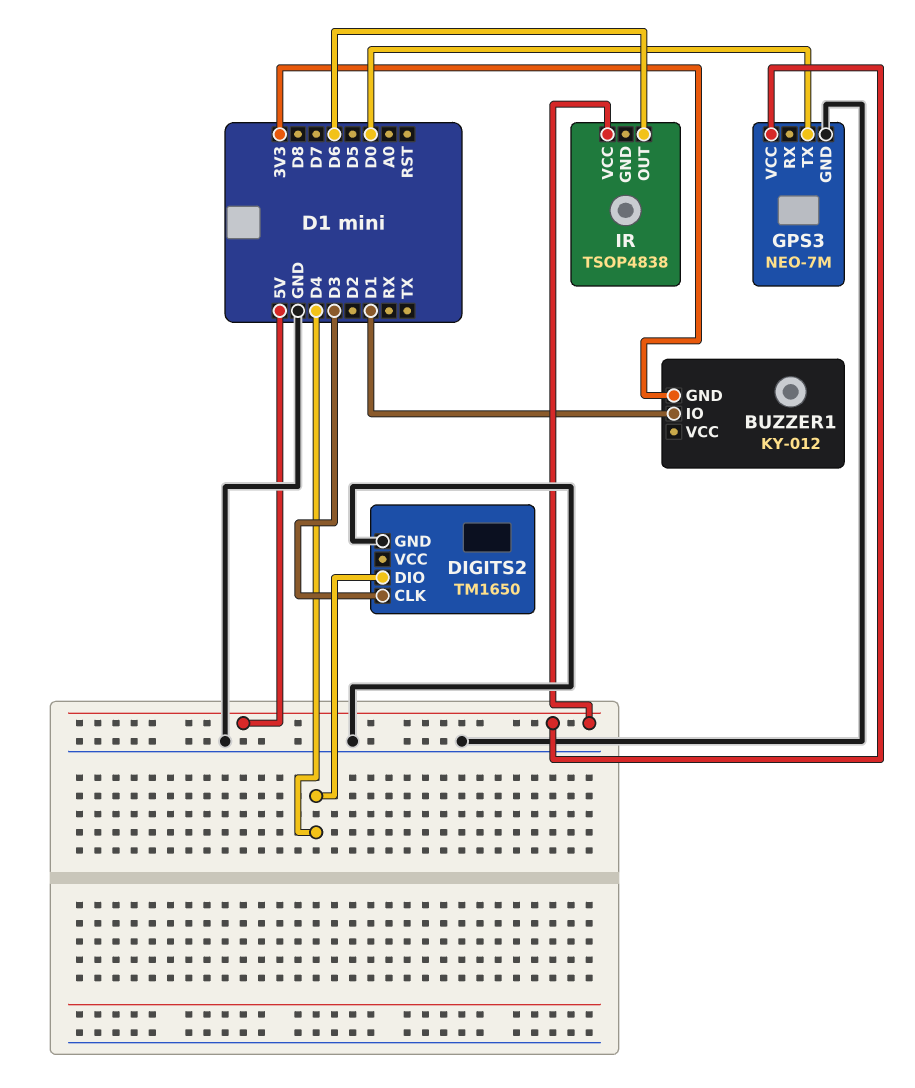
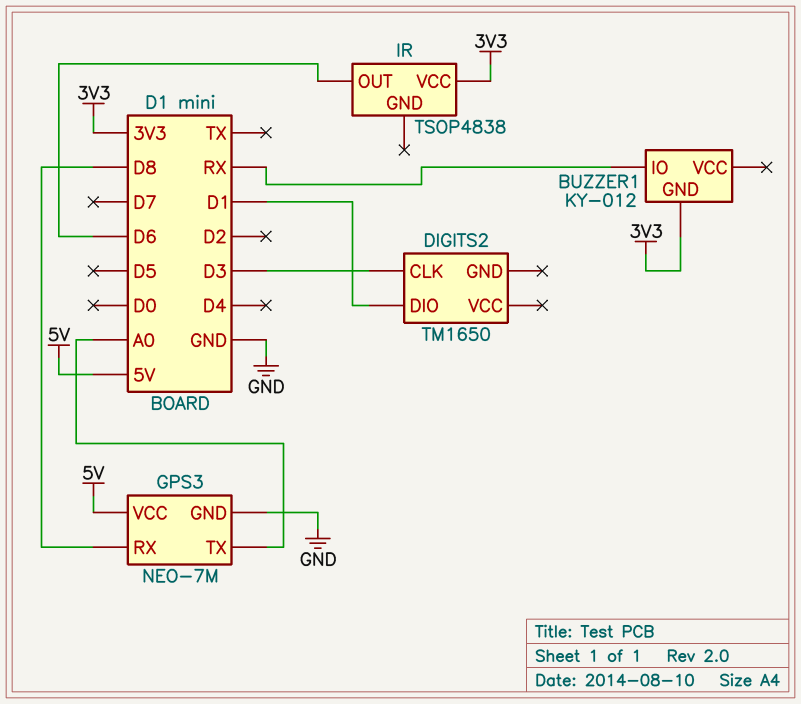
BUZZER1 pin IO: D1 -> RX
DIGITS2 pin DIO: D4 -> D1
DIGITS2 pin GND: GND -> none
GPS3 pin RX: none -> D8
GPS3 pin TX: D0 -> A0
IR pin VCC: 5V -> 3V3

